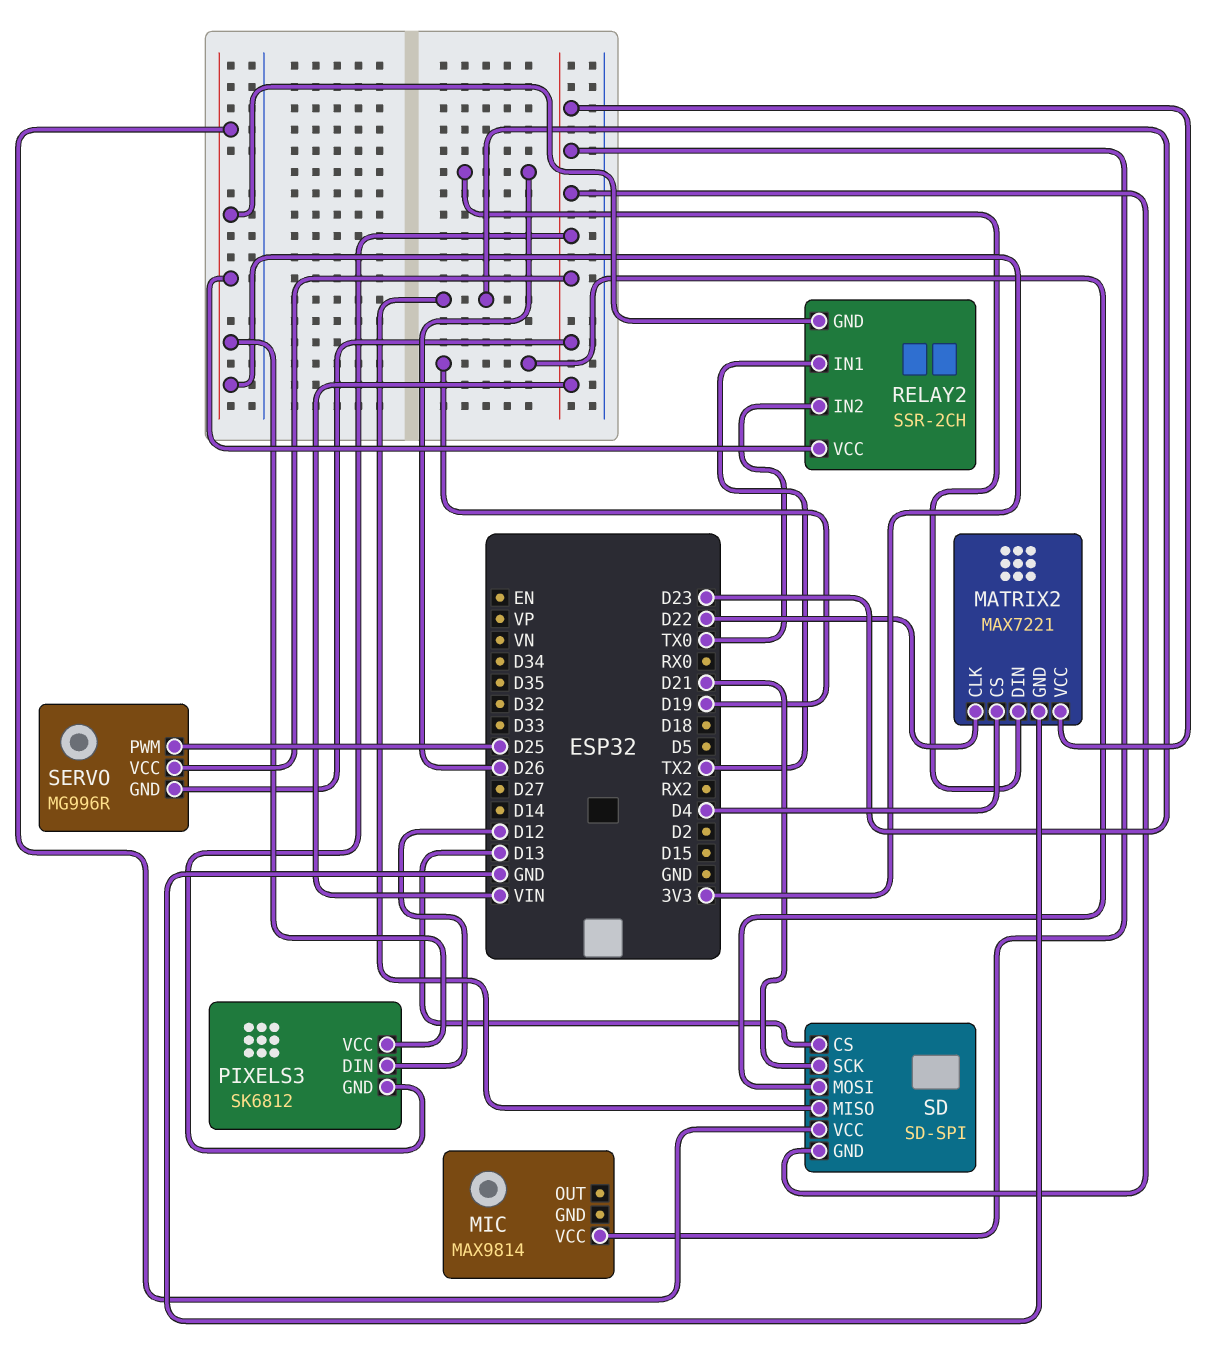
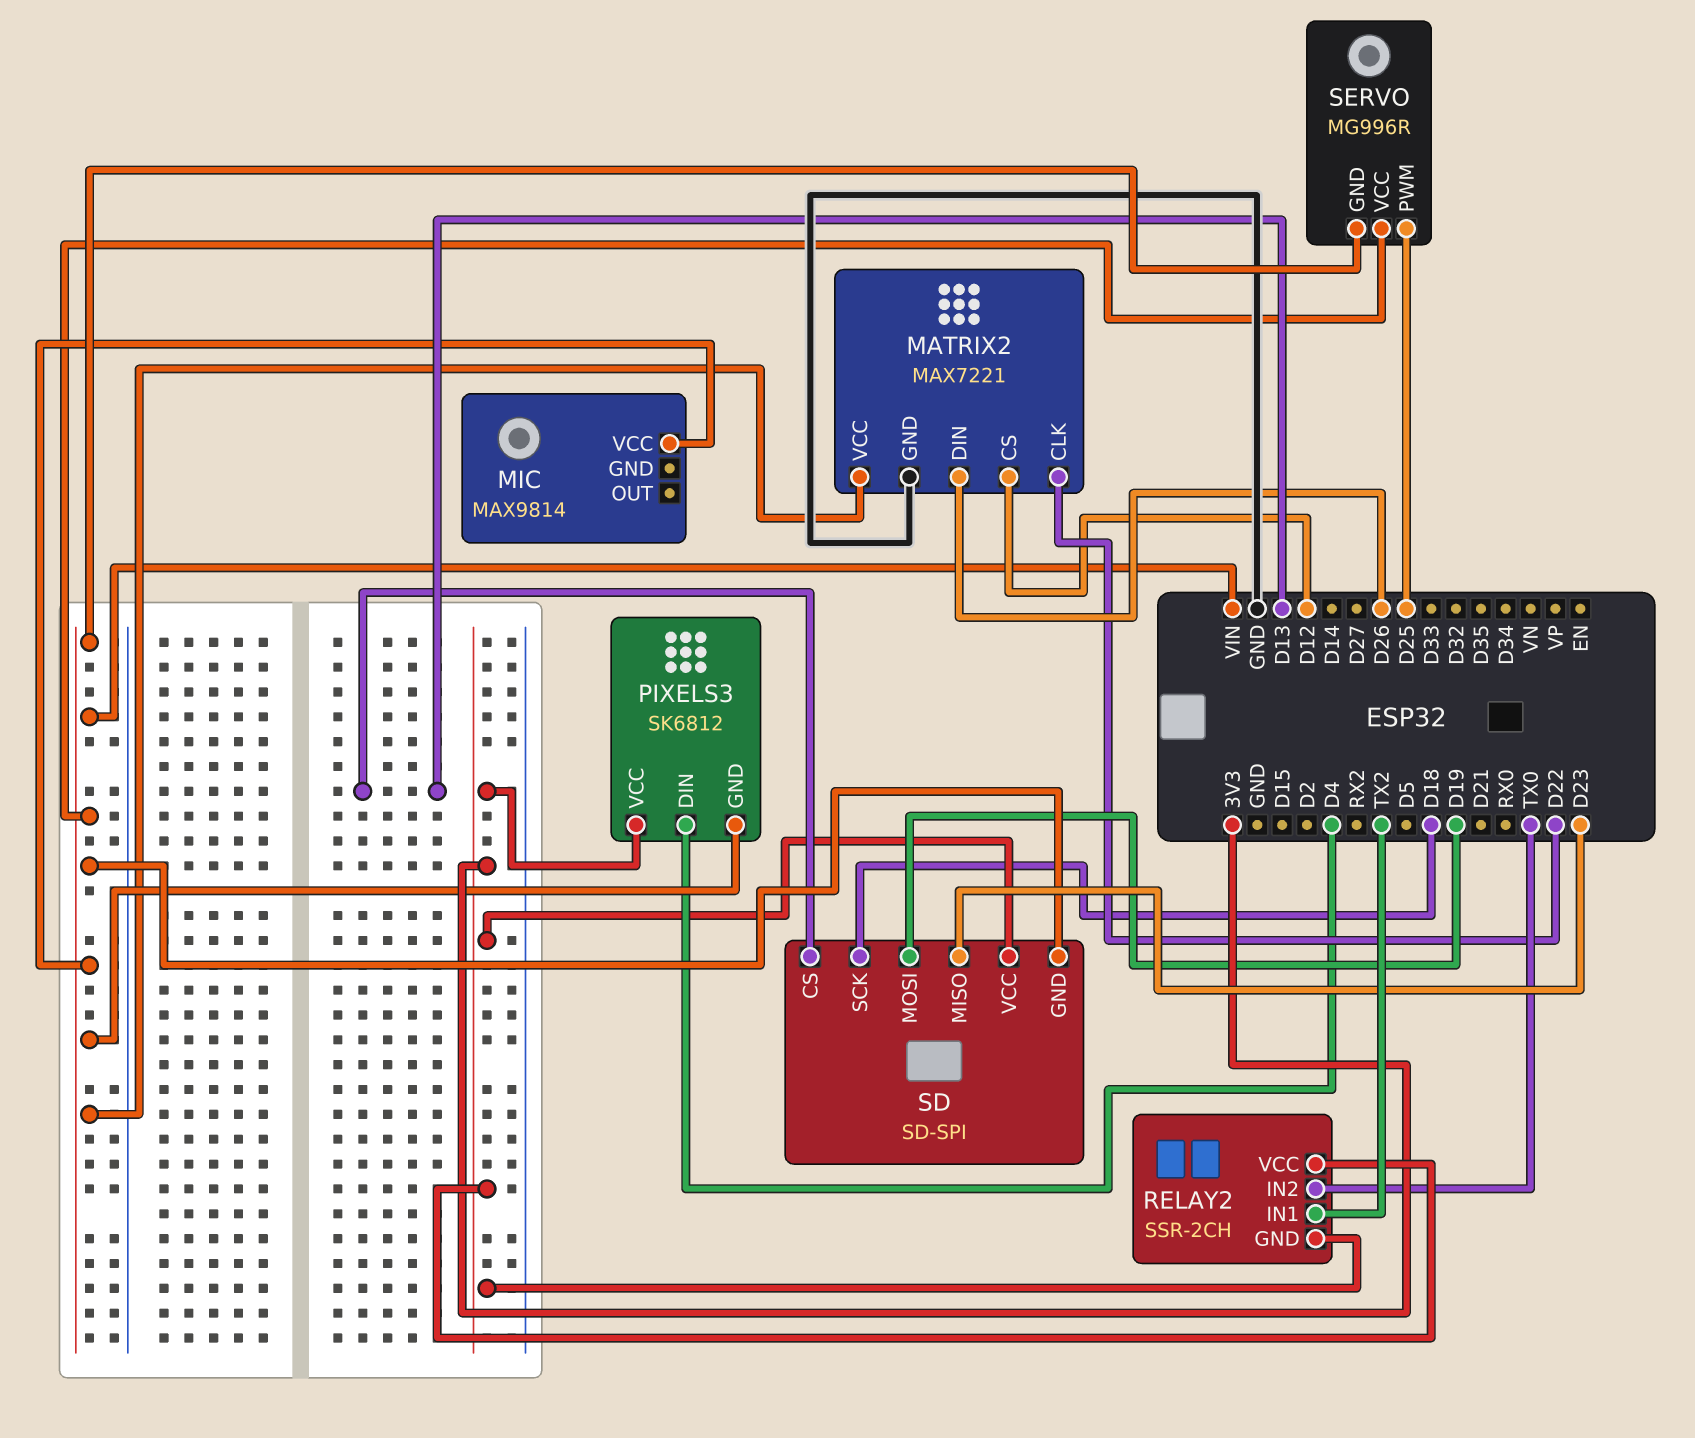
MATRIX2 pin CS: D4 -> D12
PIXELS3 pin DIN: D12 -> D4
SD pin SCK: D21 -> D18

